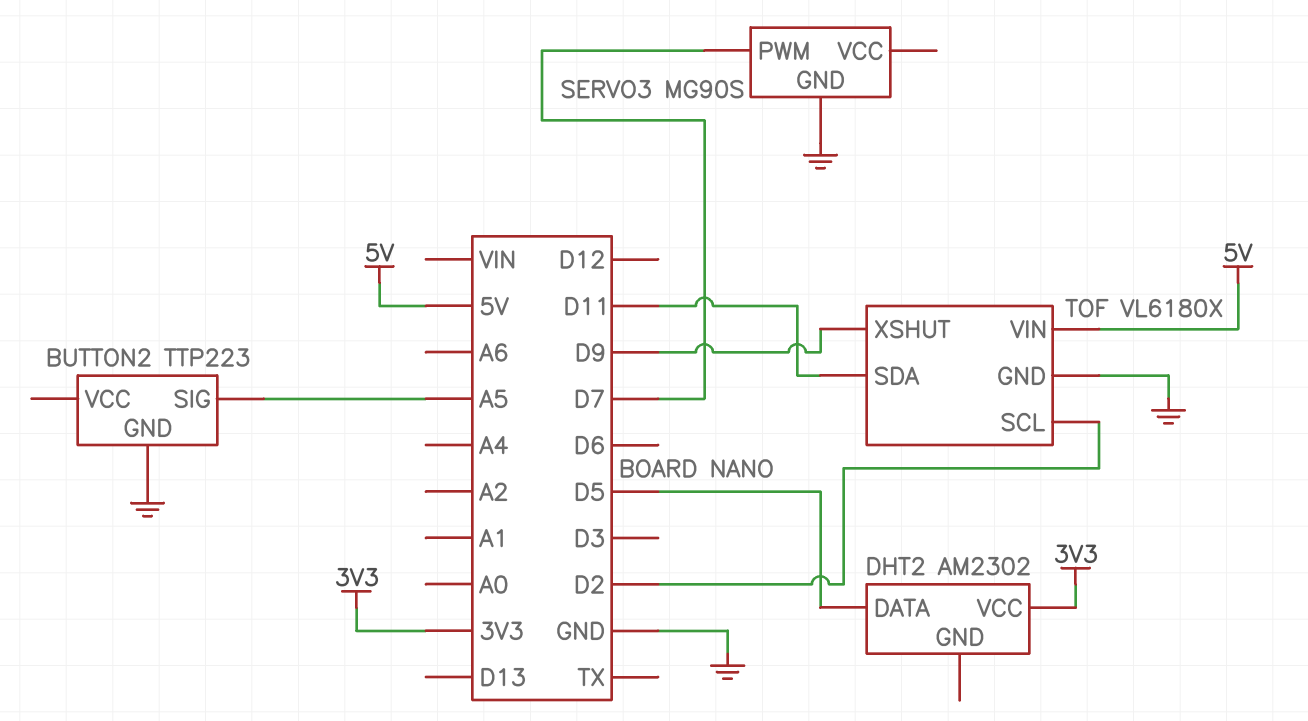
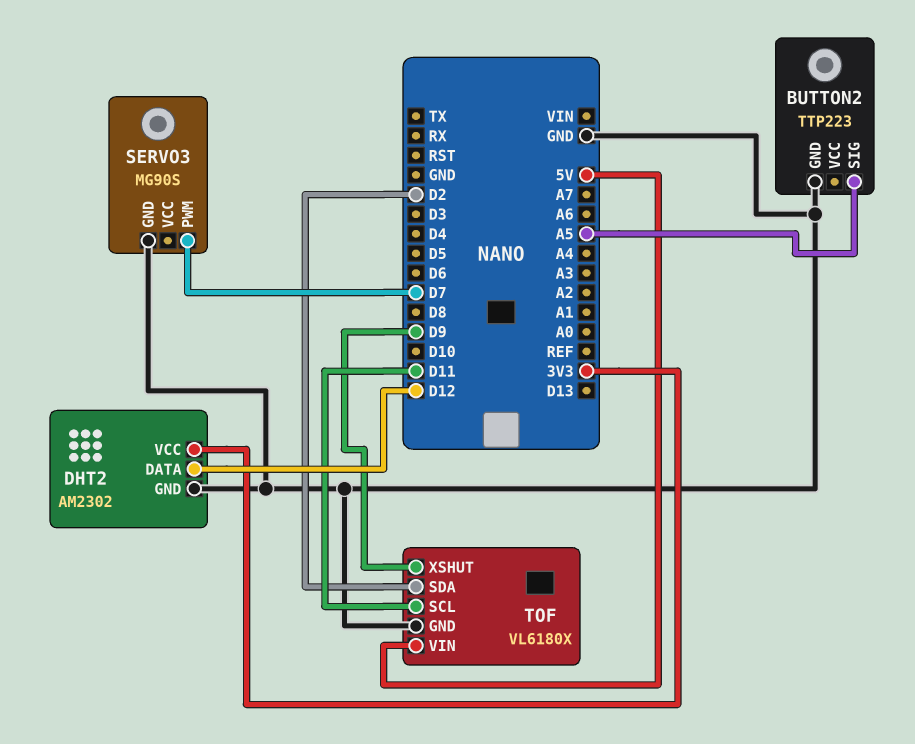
DHT2 pin DATA: D5 -> D12
DHT2 pin GND: none -> GND
TOF pin SCL: D2 -> D11
TOF pin SDA: D11 -> D2

